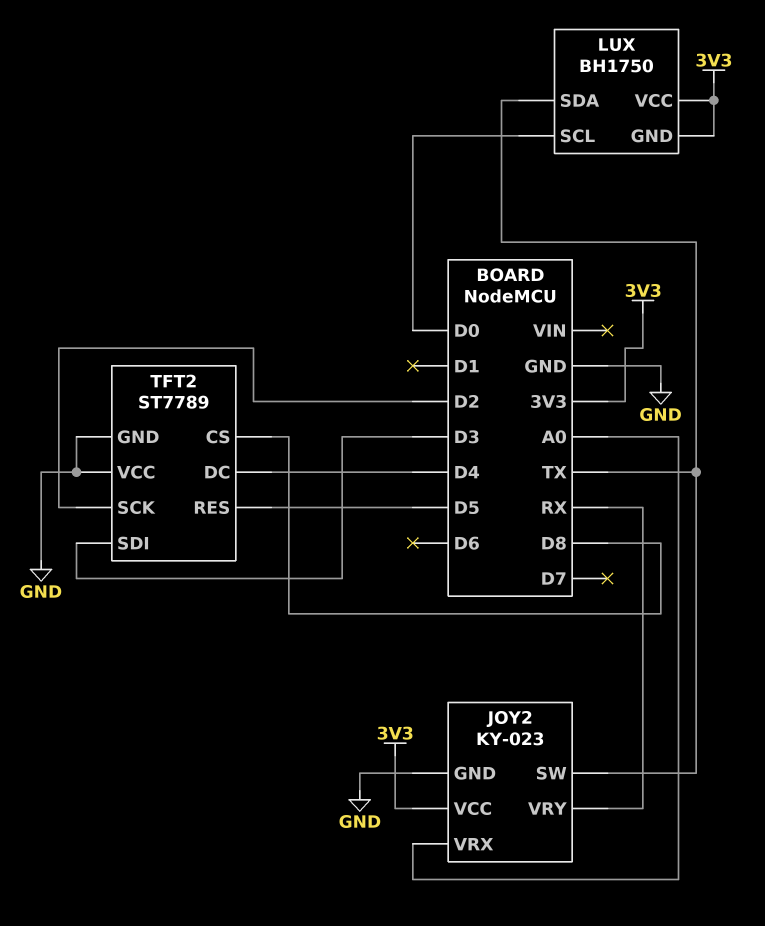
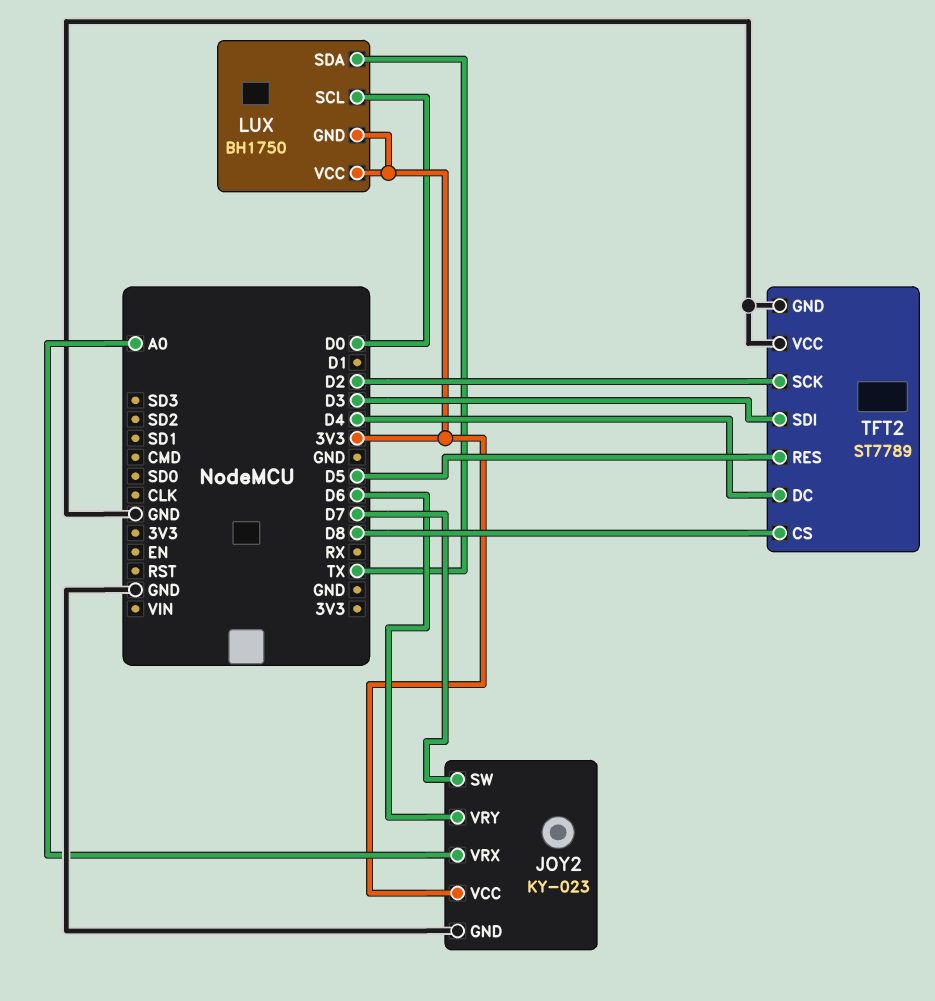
JOY2 pin SW: TX -> D7
JOY2 pin VRY: RX -> D6

